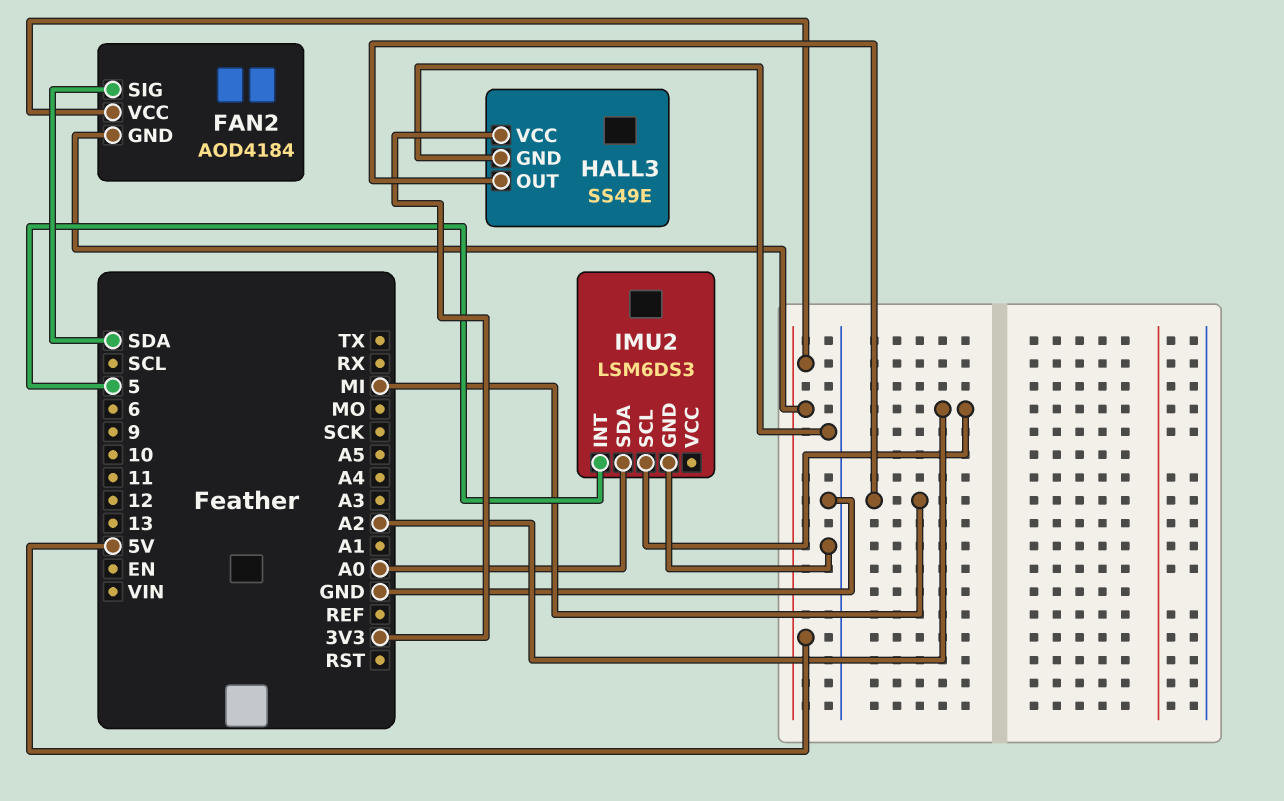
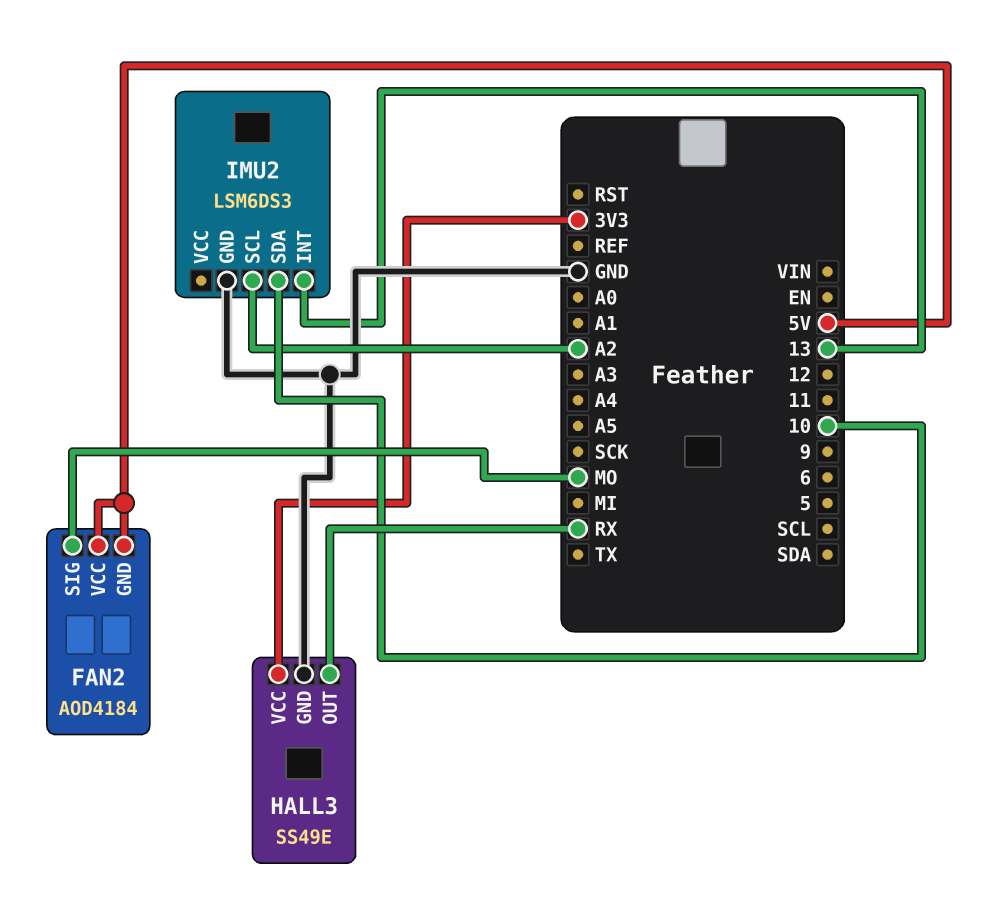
FAN2 pin SIG: SDA -> MO
HALL3 pin OUT: MI -> RX
IMU2 pin INT: 5 -> 13
IMU2 pin SDA: A0 -> 10

